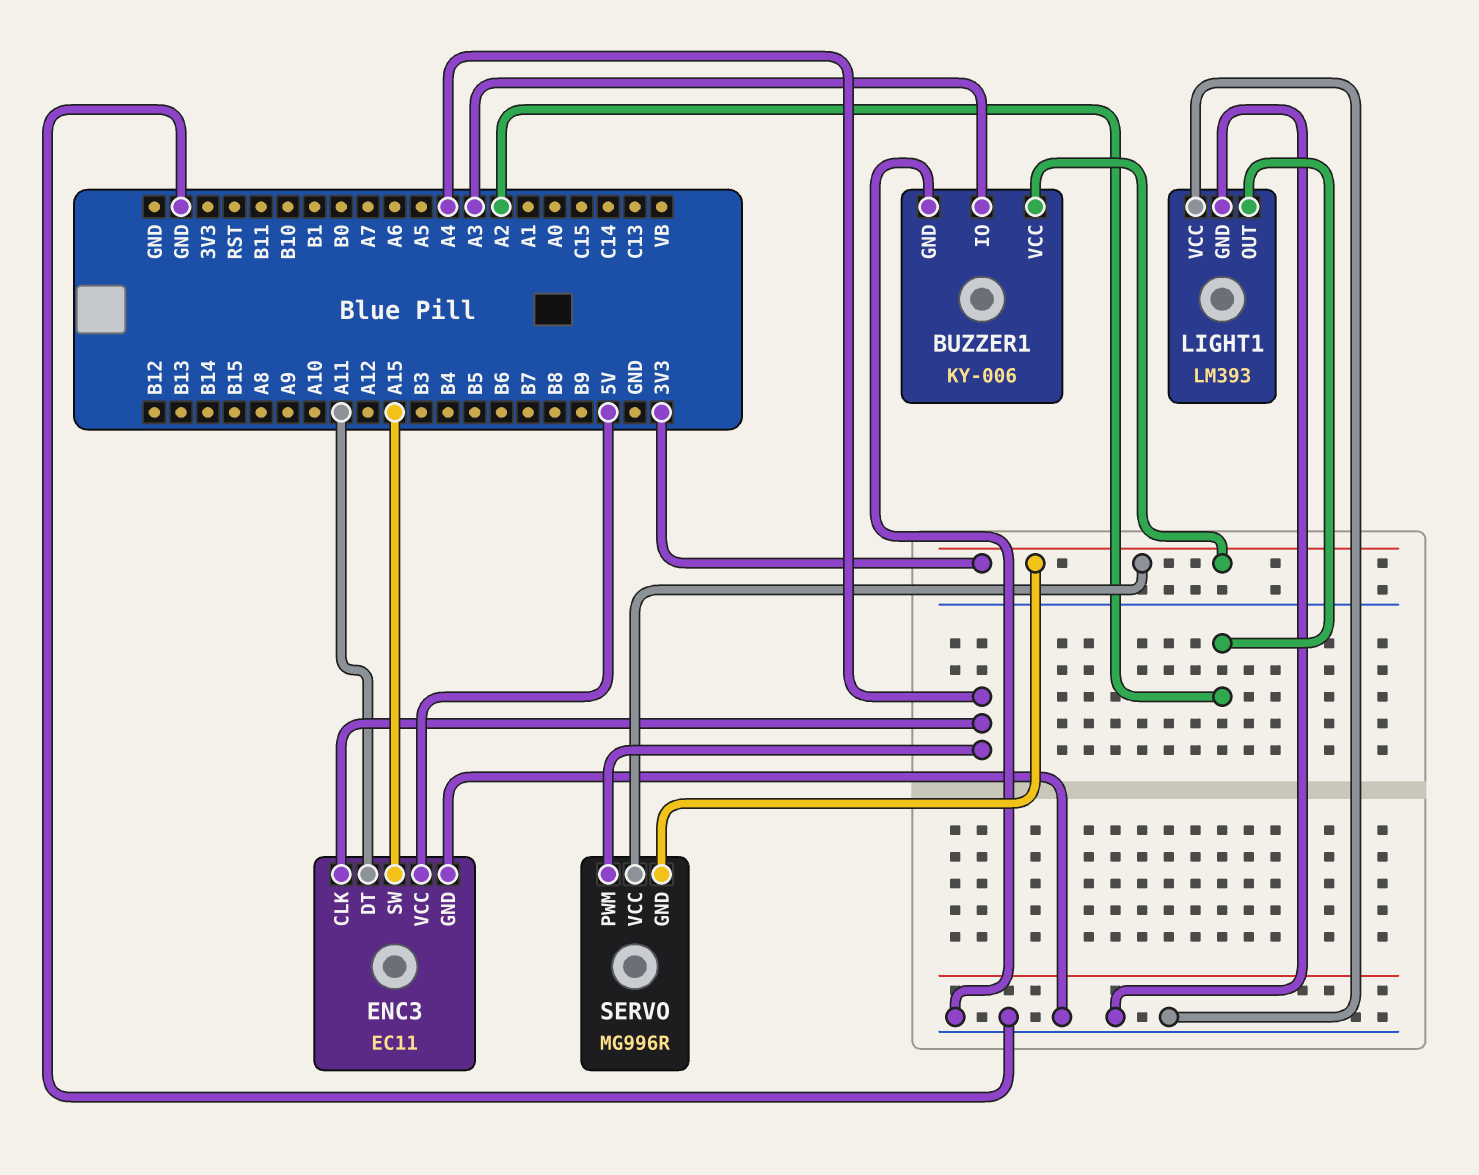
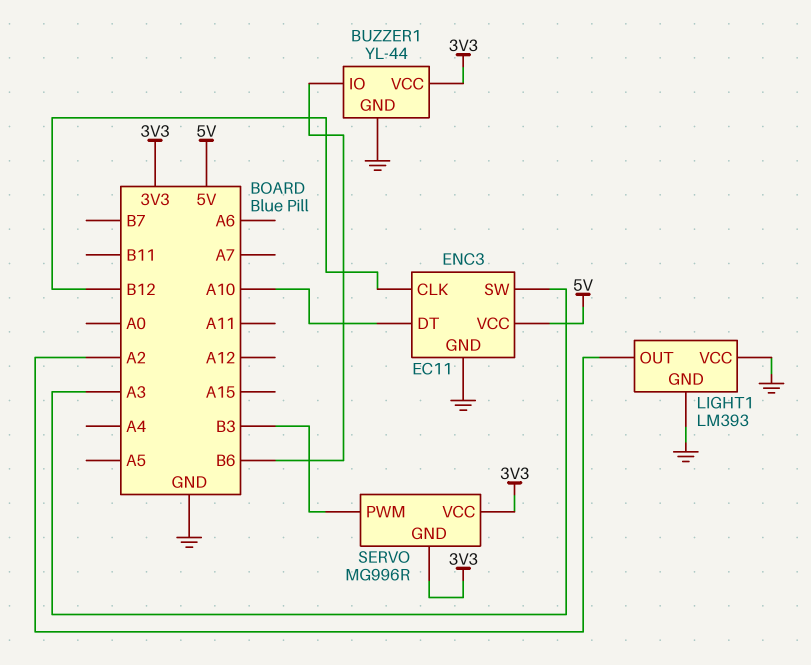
BUZZER1: KY-006 -> YL-44
BUZZER1 pin IO: A3 -> B6
ENC3 pin CLK: A4 -> B12
ENC3 pin DT: A11 -> A10
ENC3 pin SW: A15 -> A3
SERVO pin PWM: A4 -> B3

